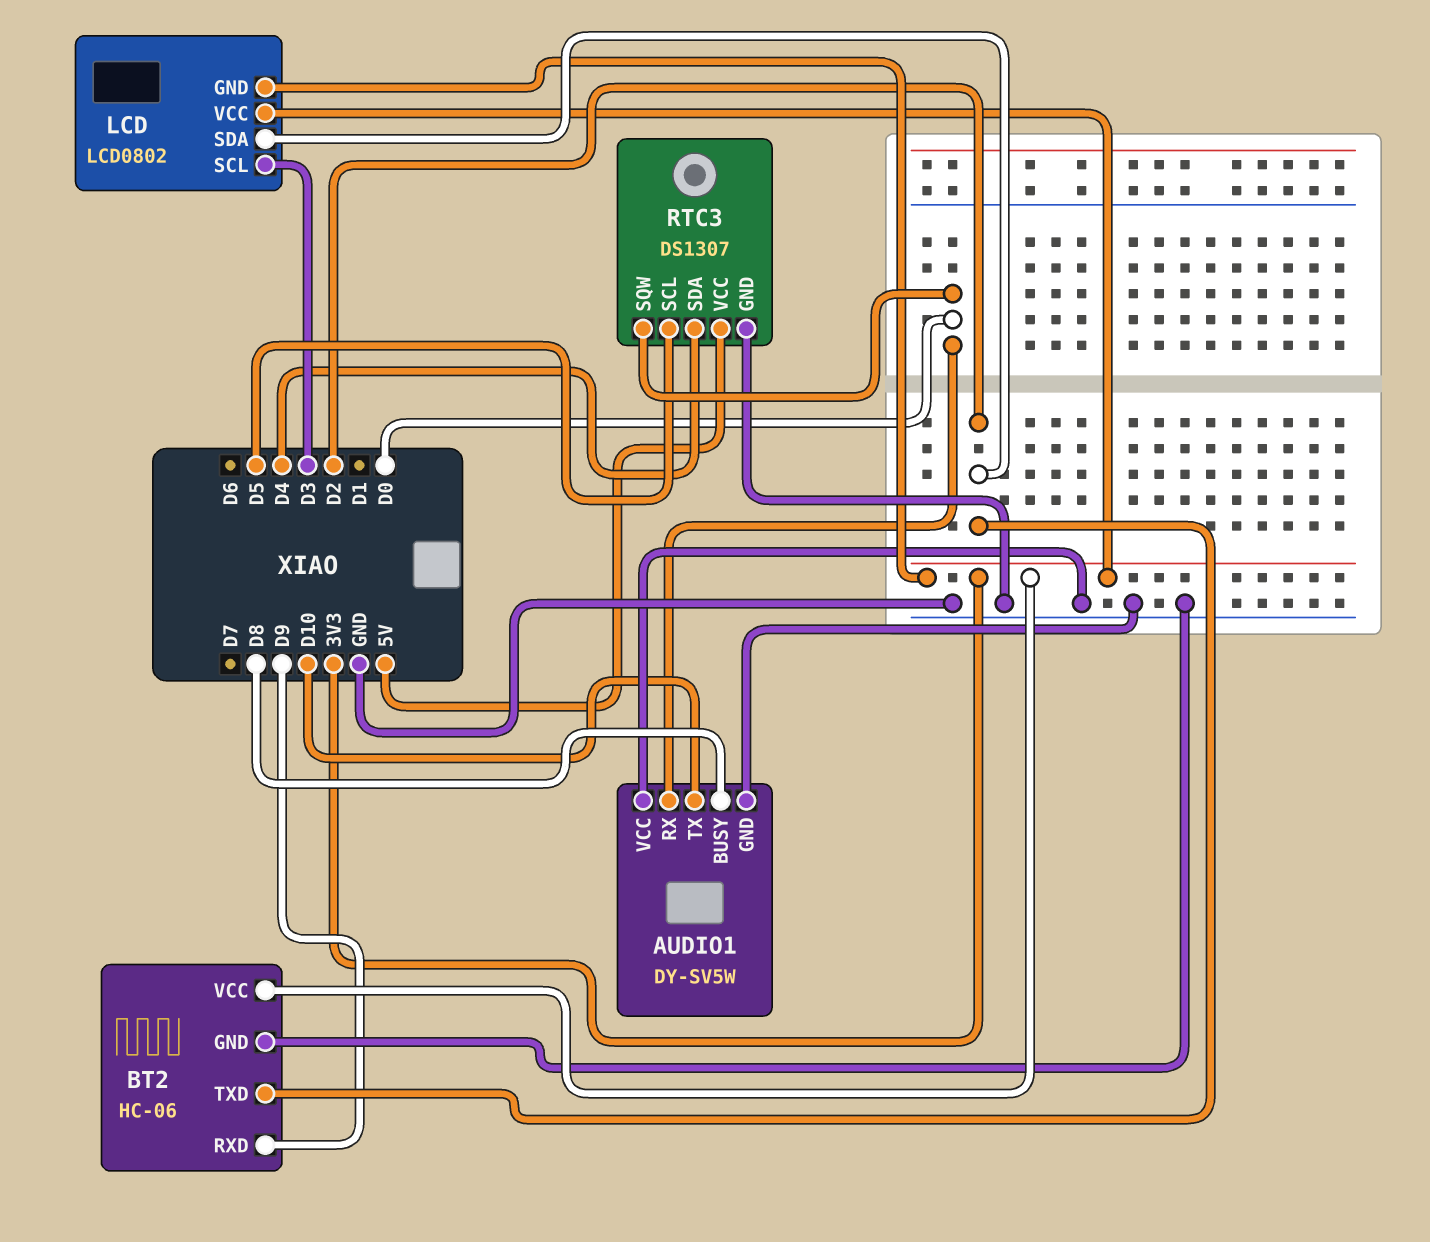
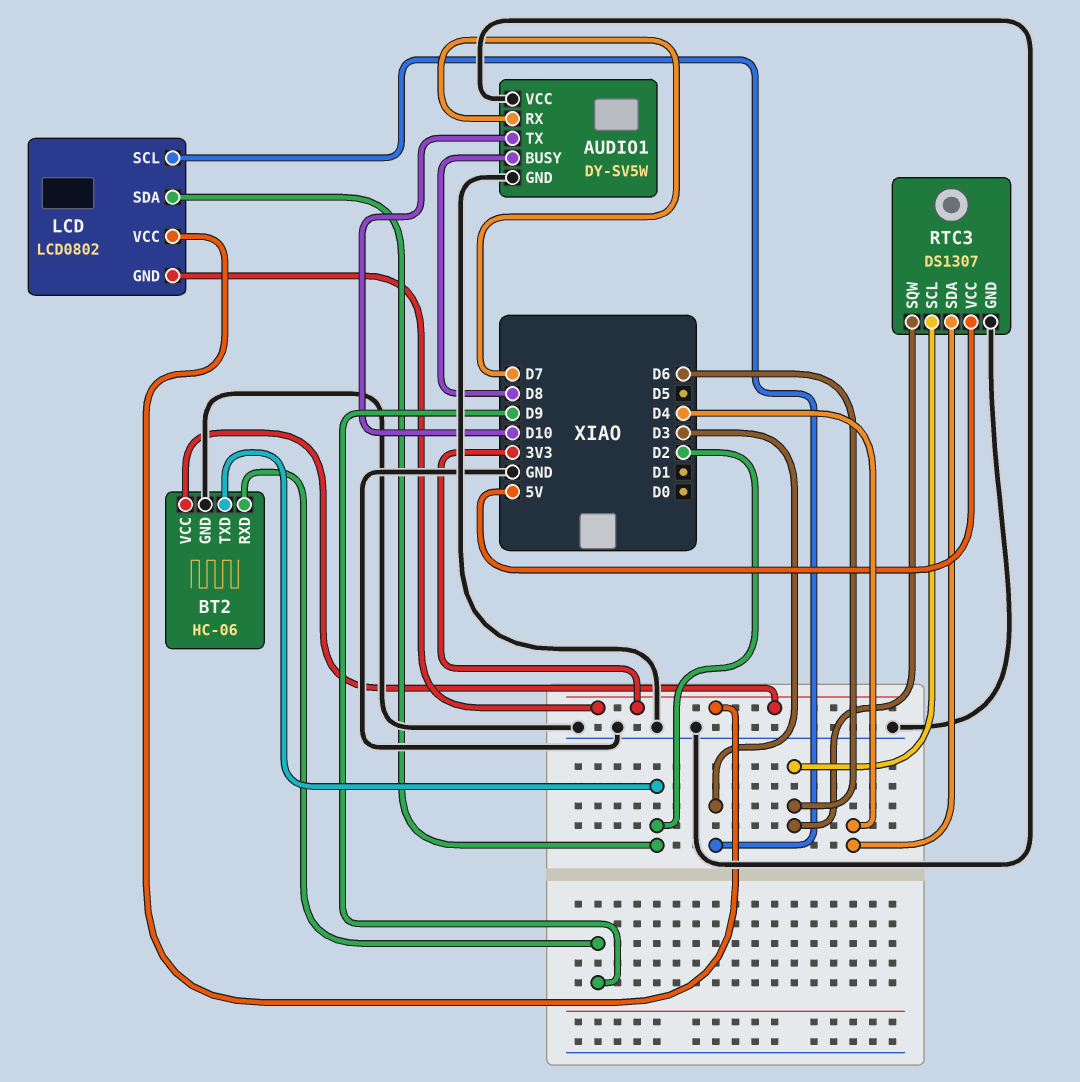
AUDIO1 pin RX: D0 -> D7
RTC3 pin SCL: D5 -> D6
RTC3 pin SQW: D0 -> D6

